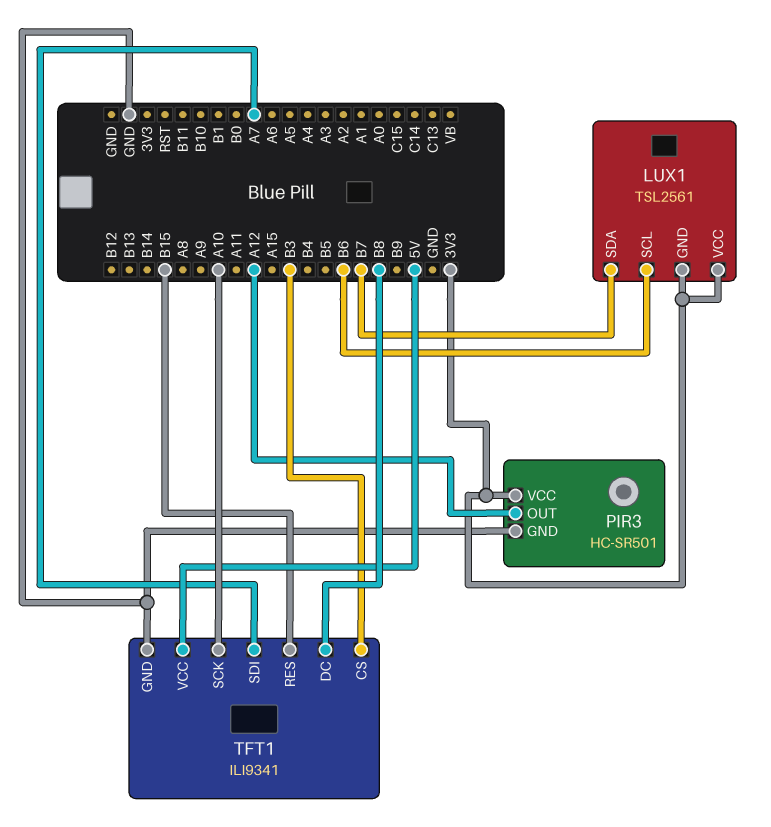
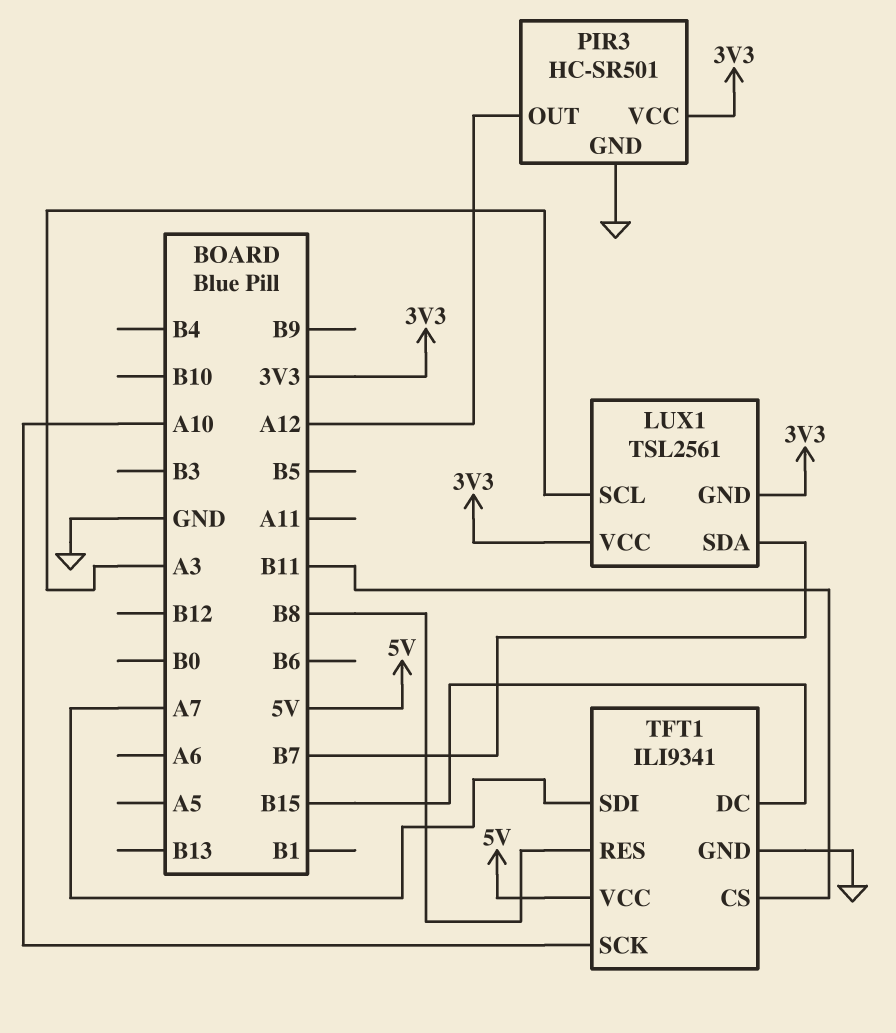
LUX1 pin SCL: B6 -> A3
TFT1 pin CS: B3 -> B11
TFT1 pin DC: B8 -> B15
TFT1 pin RES: B15 -> B8

